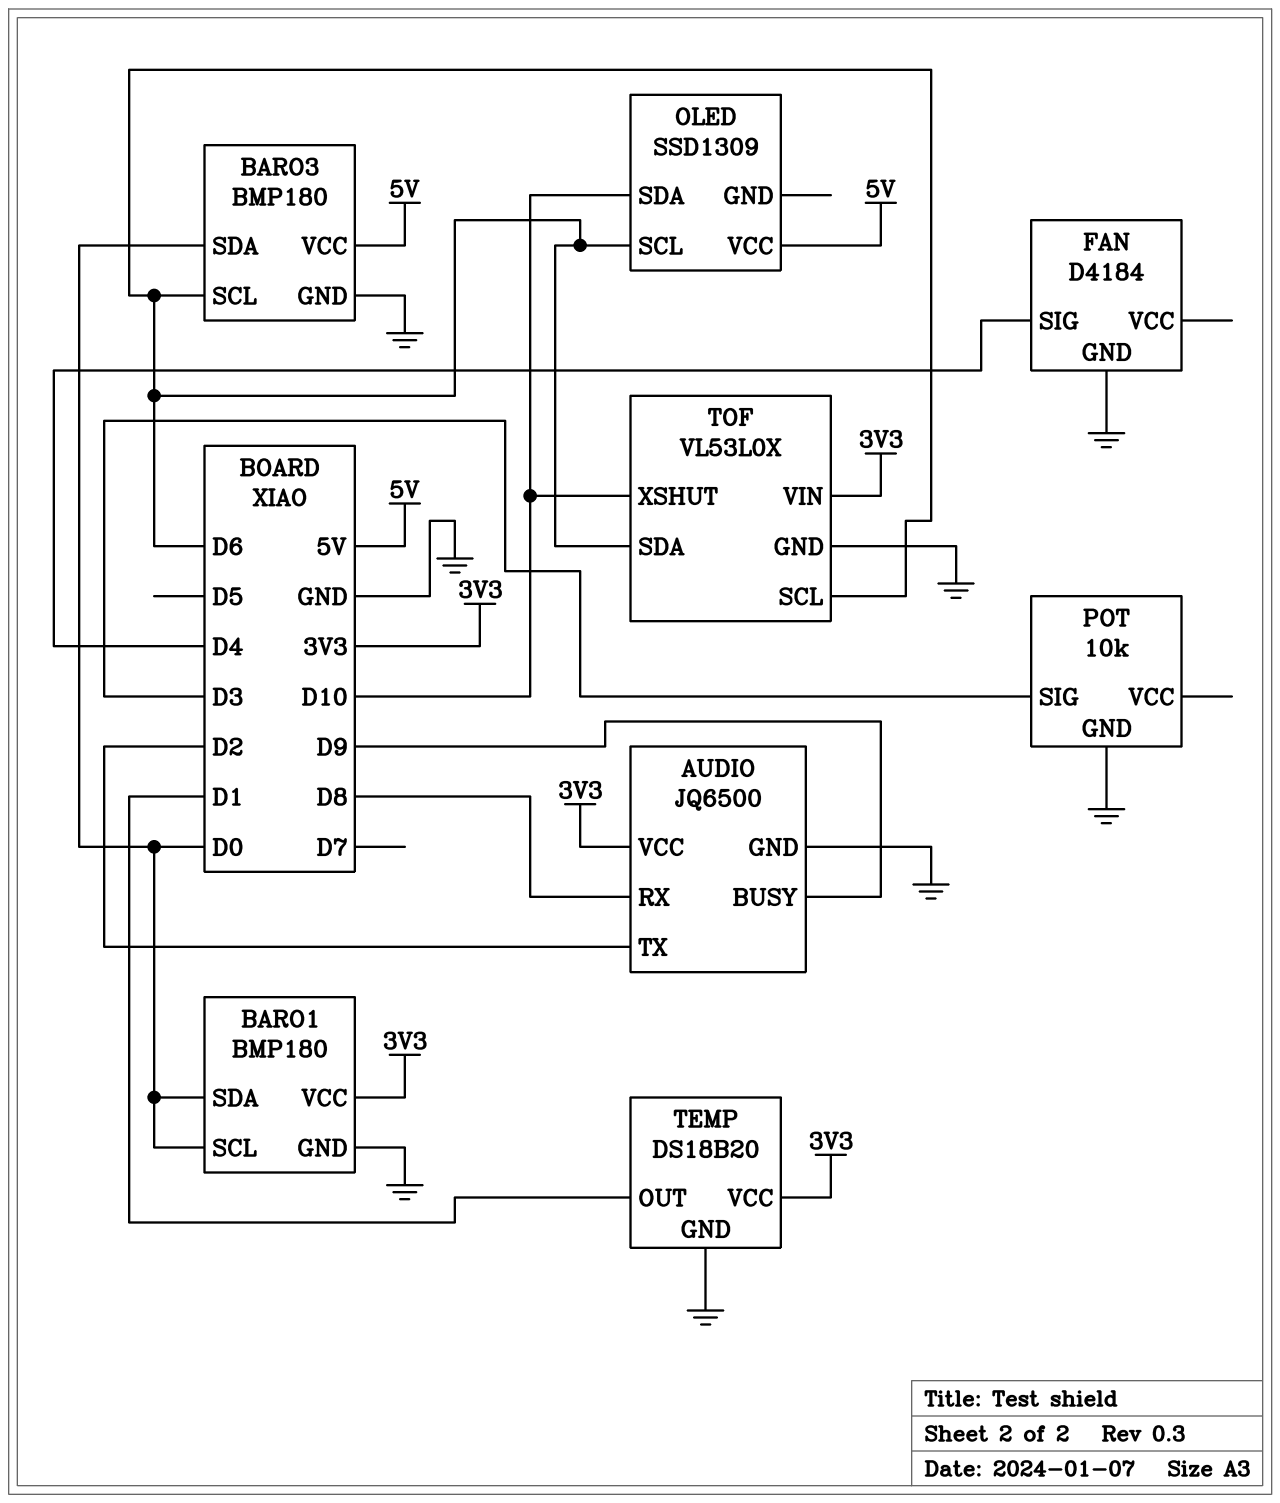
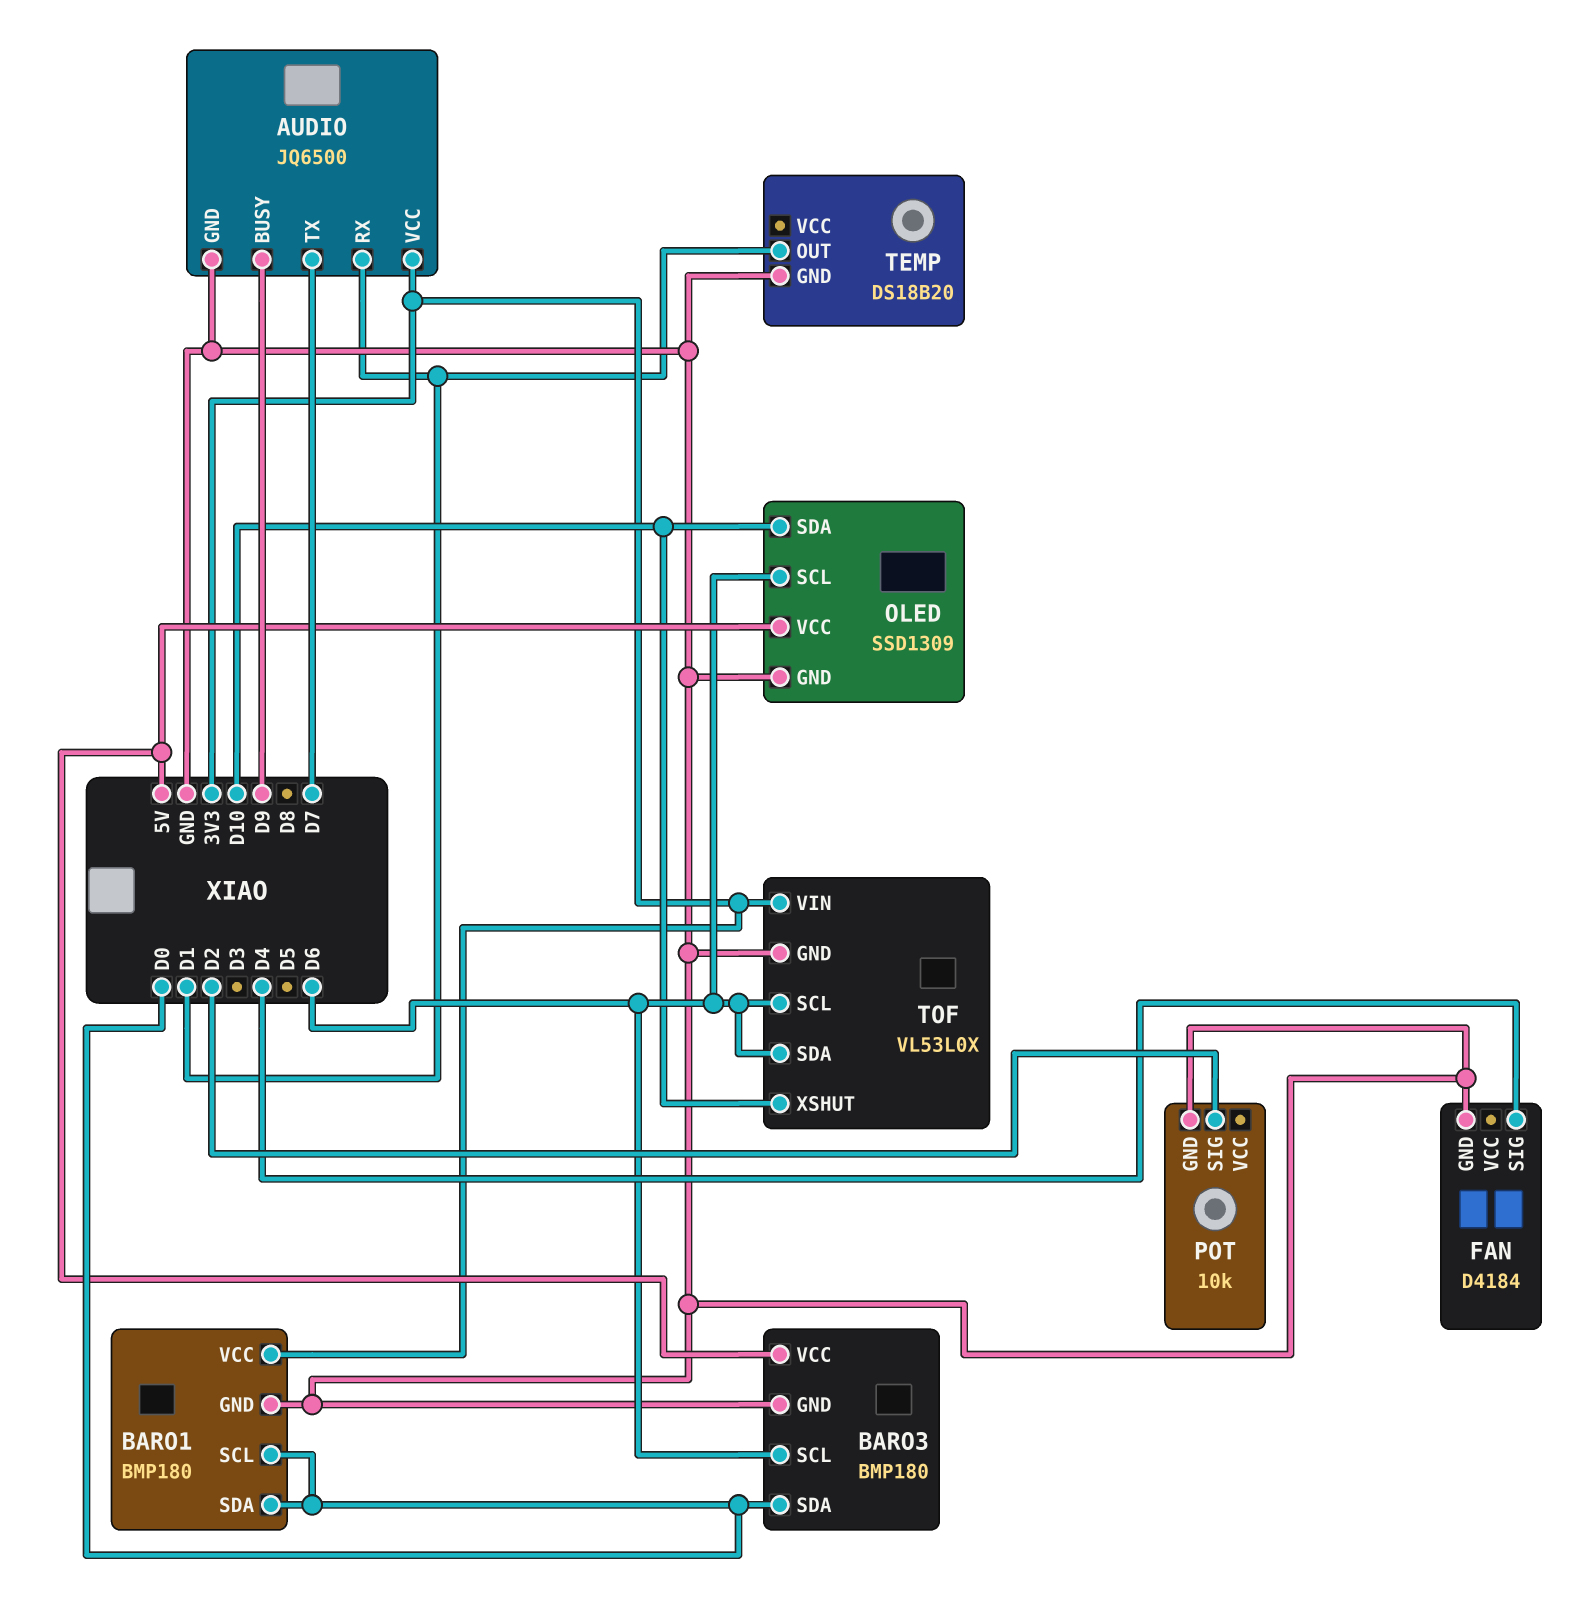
AUDIO pin RX: D8 -> D1
AUDIO pin TX: D2 -> D7
OLED pin GND: none -> GND
POT pin SIG: D3 -> D2
TEMP pin VCC: 3V3 -> none

